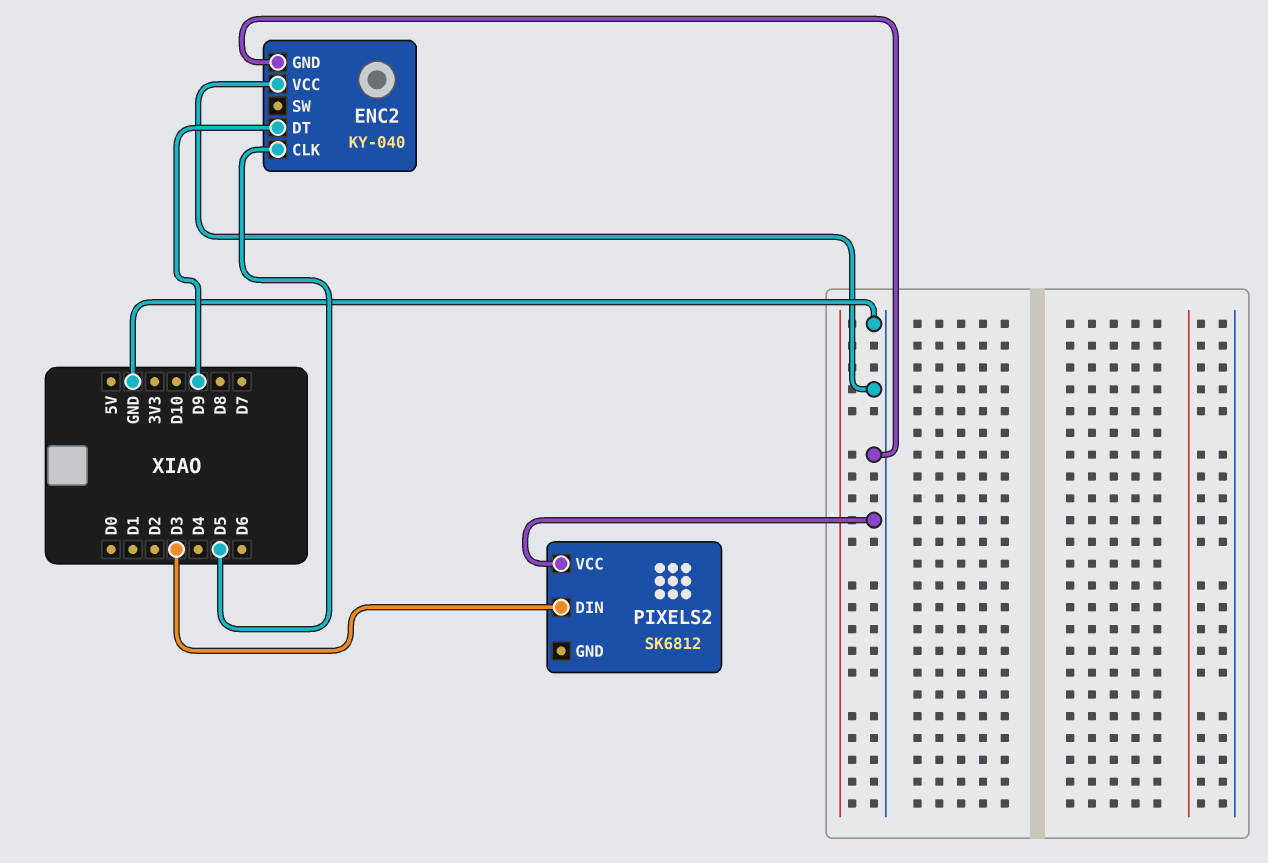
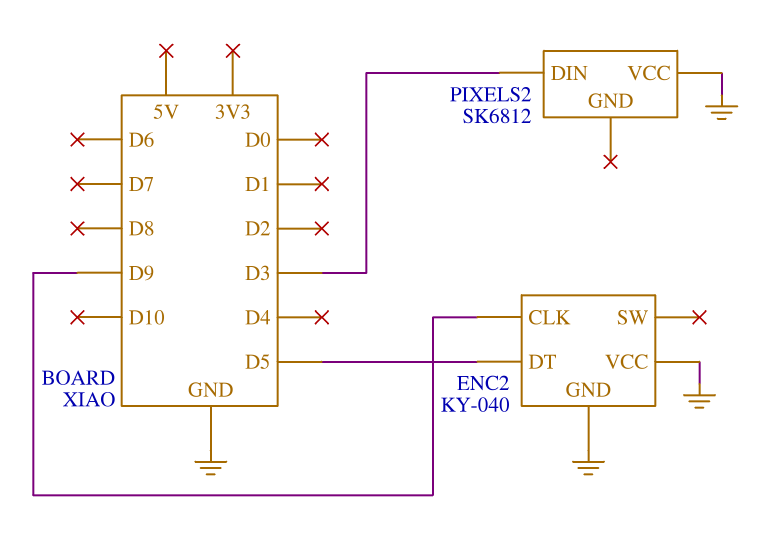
ENC2 pin CLK: D5 -> D9
ENC2 pin DT: D9 -> D5

